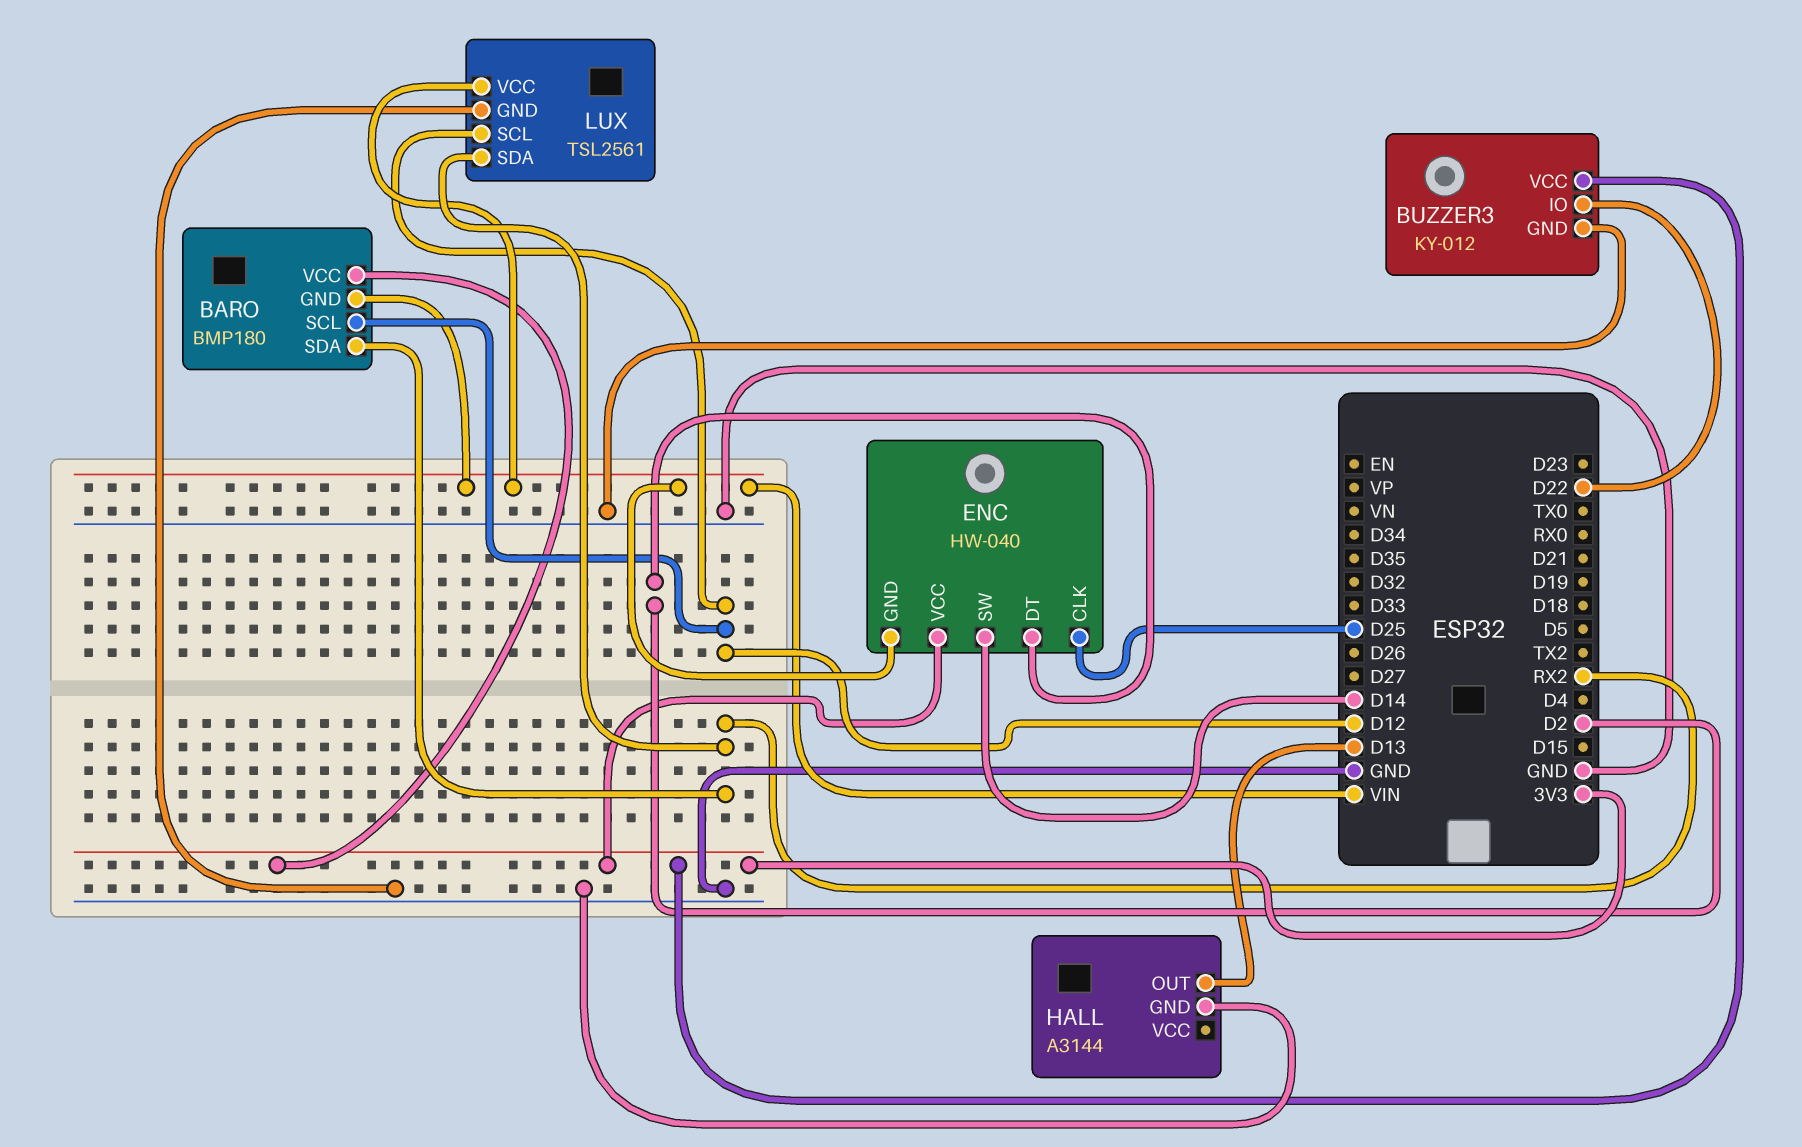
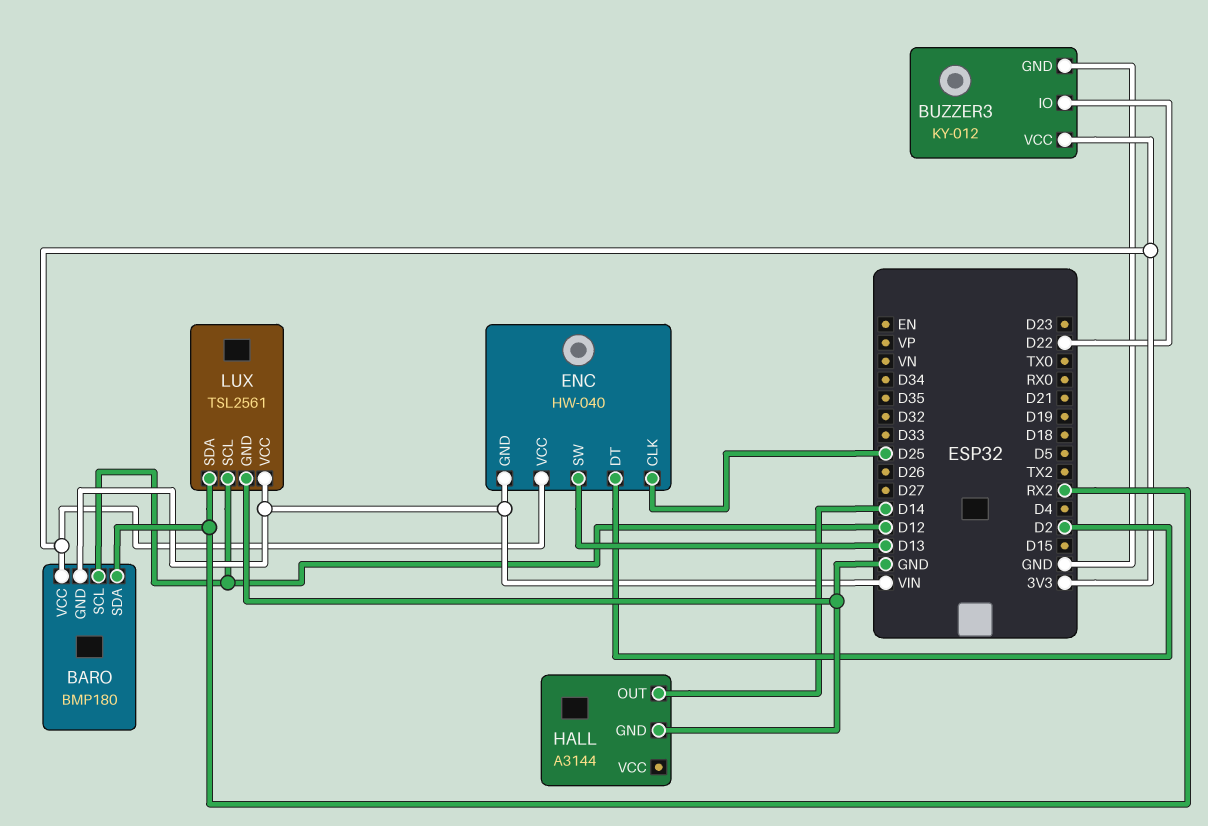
ENC pin SW: D14 -> D13
HALL pin OUT: D13 -> D14

